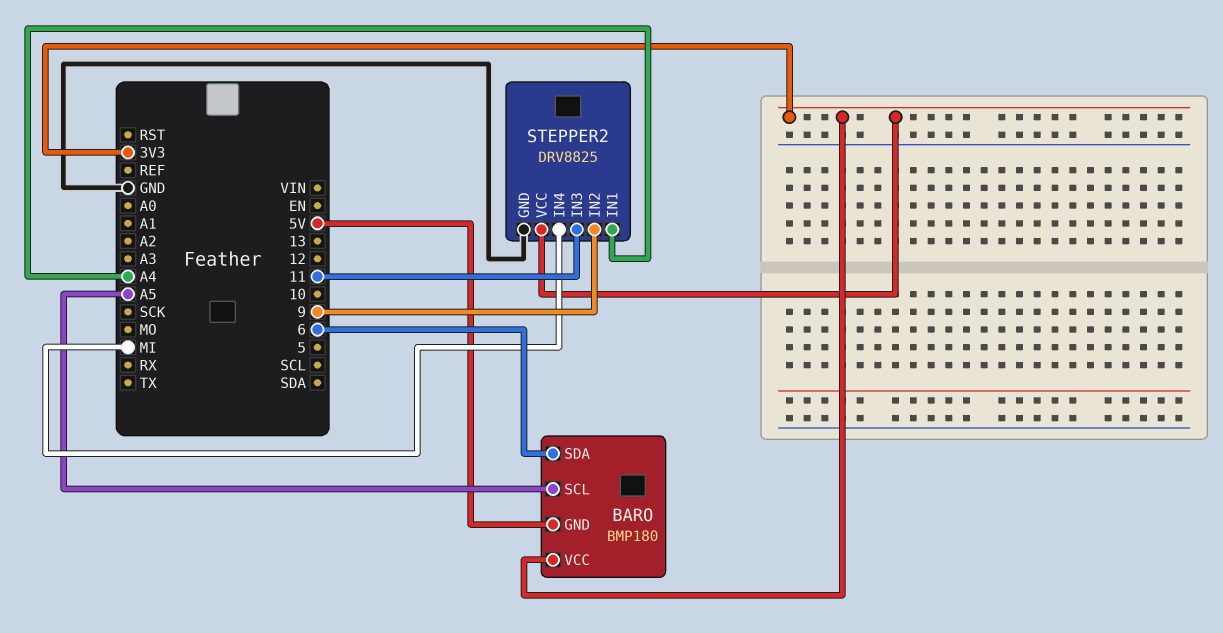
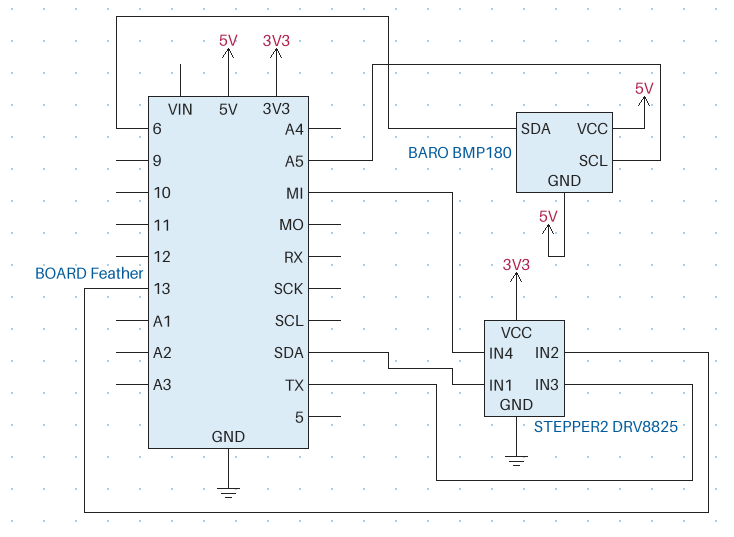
BARO pin VCC: 3V3 -> 5V
STEPPER2 pin IN1: A4 -> SDA
STEPPER2 pin IN2: 9 -> 13
STEPPER2 pin IN3: 11 -> TX

